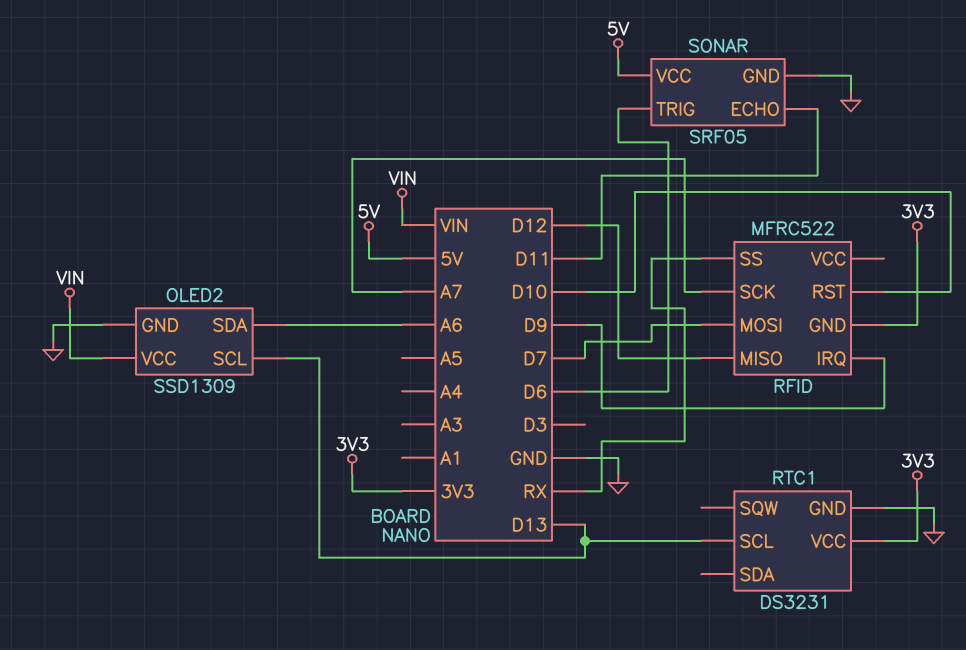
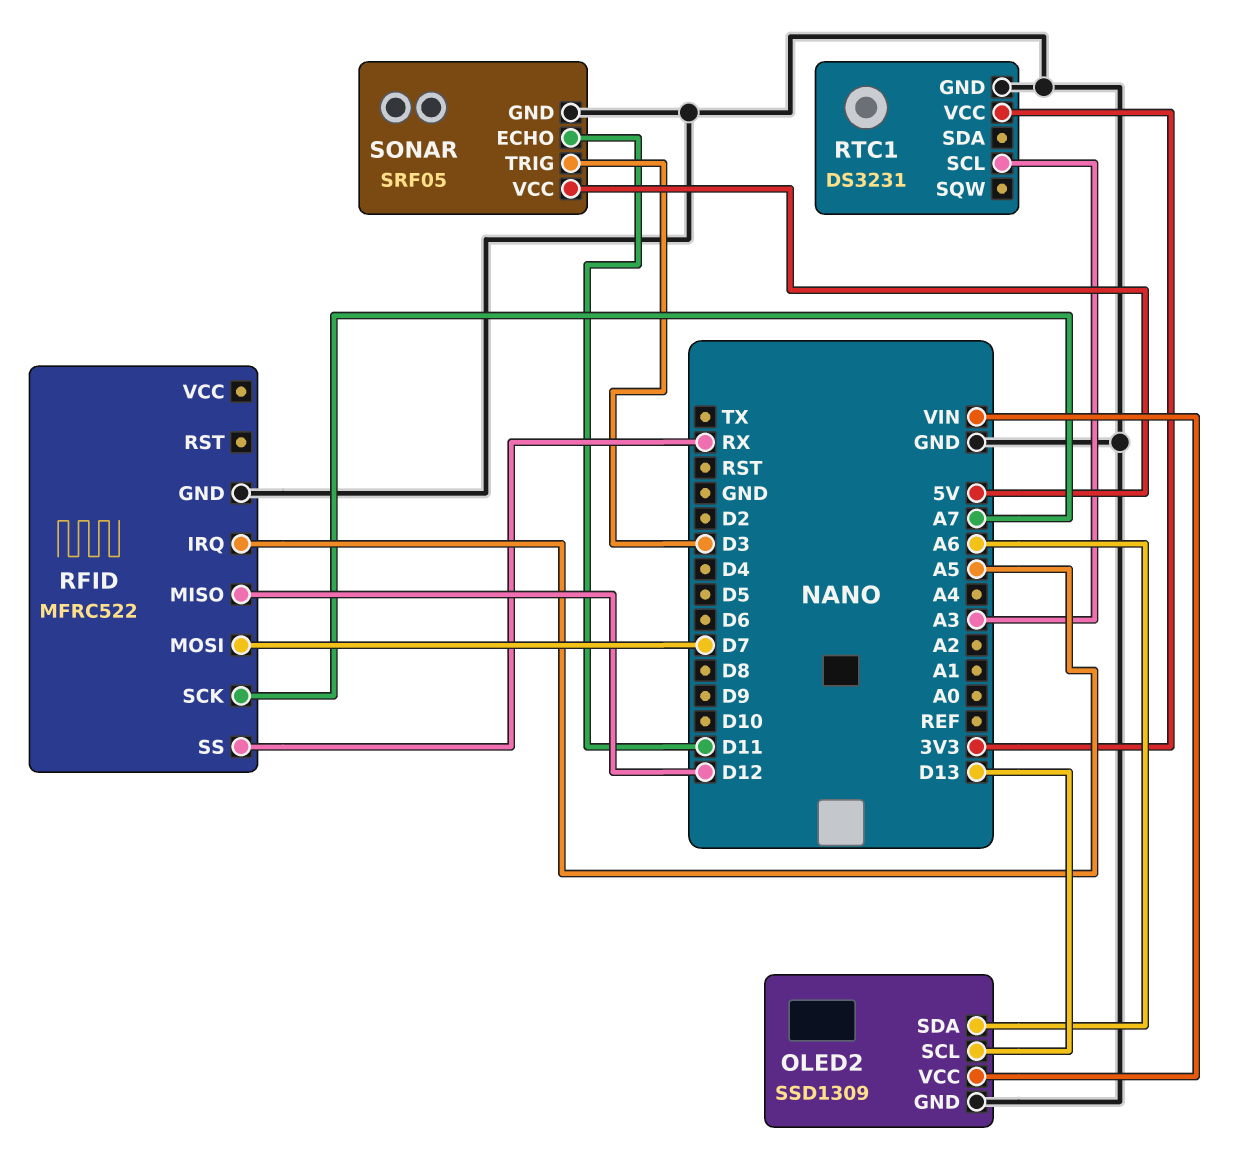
RFID pin GND: 3V3 -> GND
RFID pin IRQ: D9 -> A5
RFID pin RST: D10 -> none
RTC1 pin SCL: D13 -> A3
SONAR pin TRIG: D6 -> D3

